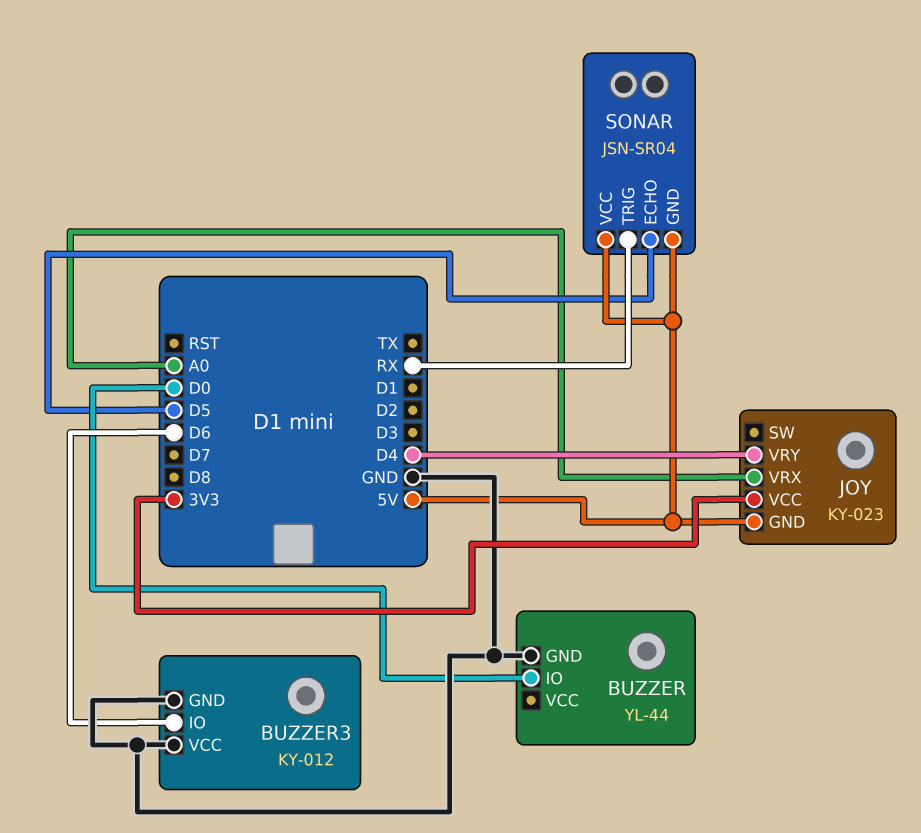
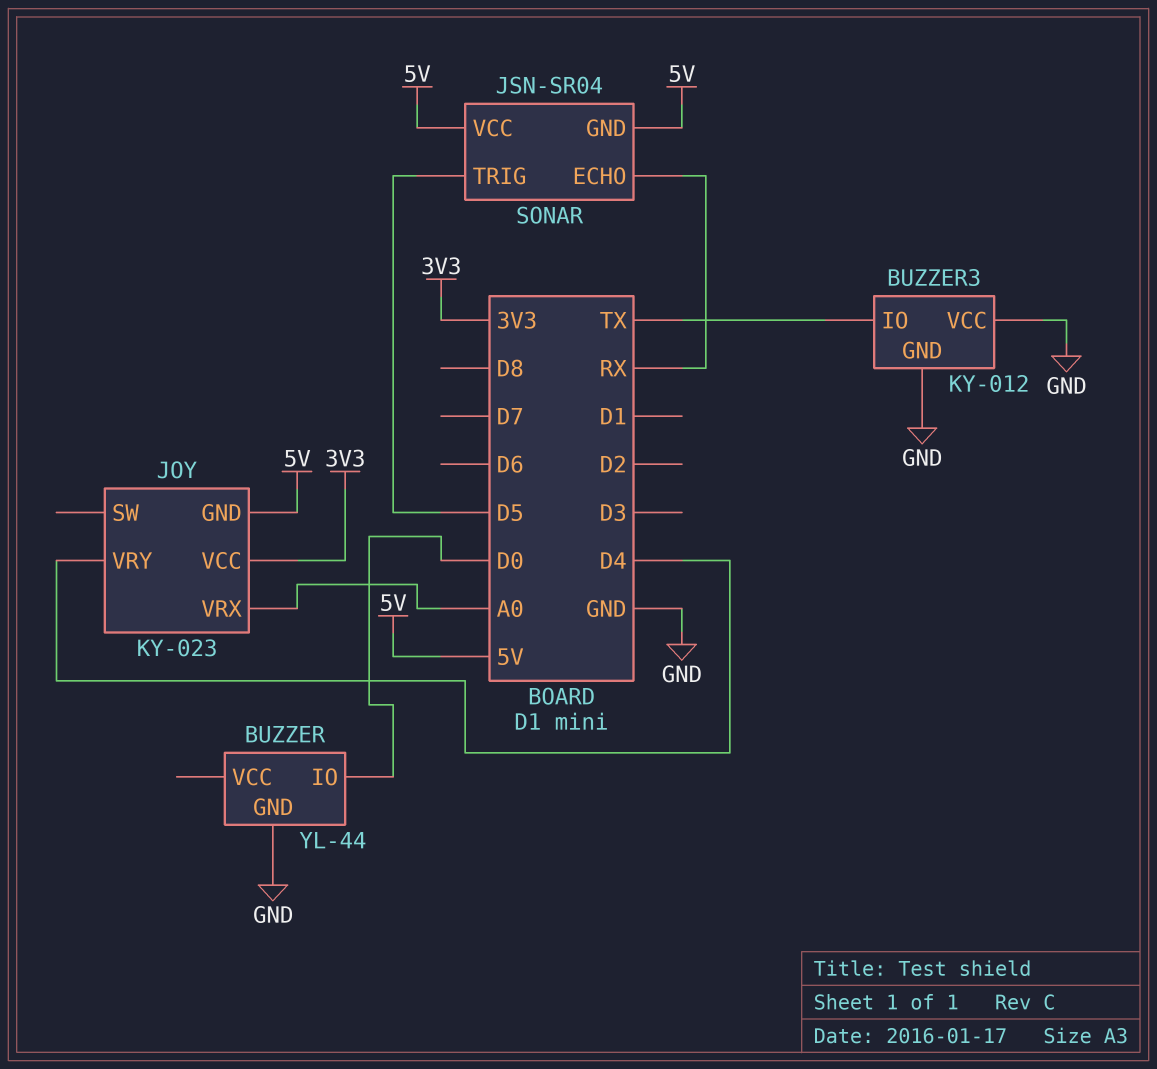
BUZZER3 pin IO: D6 -> TX
SONAR pin ECHO: D5 -> RX
SONAR pin TRIG: RX -> D5

